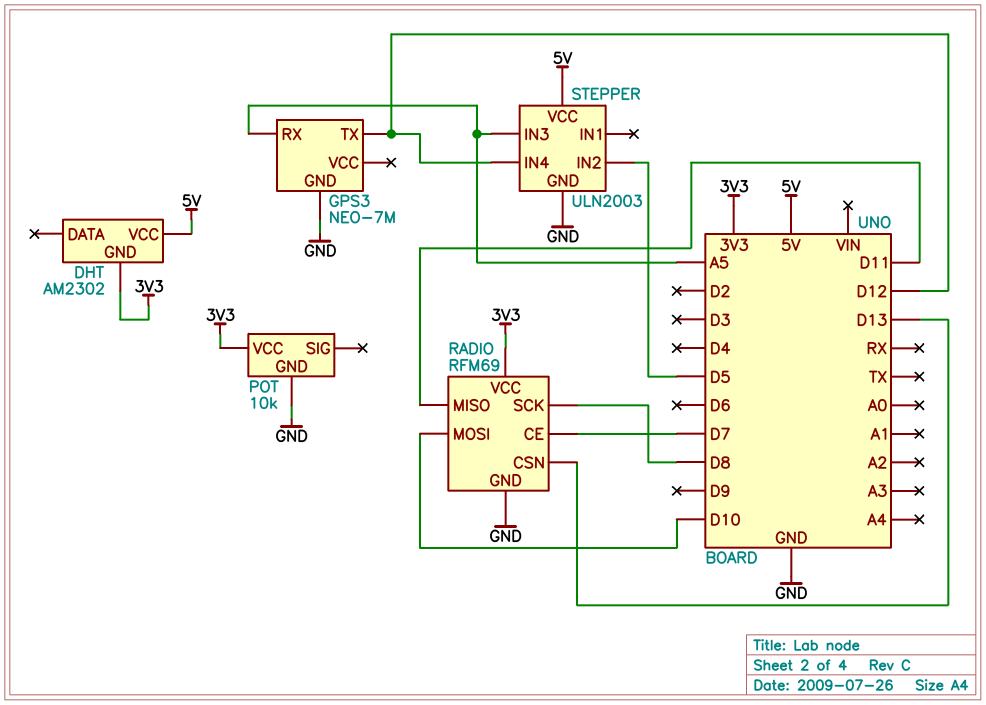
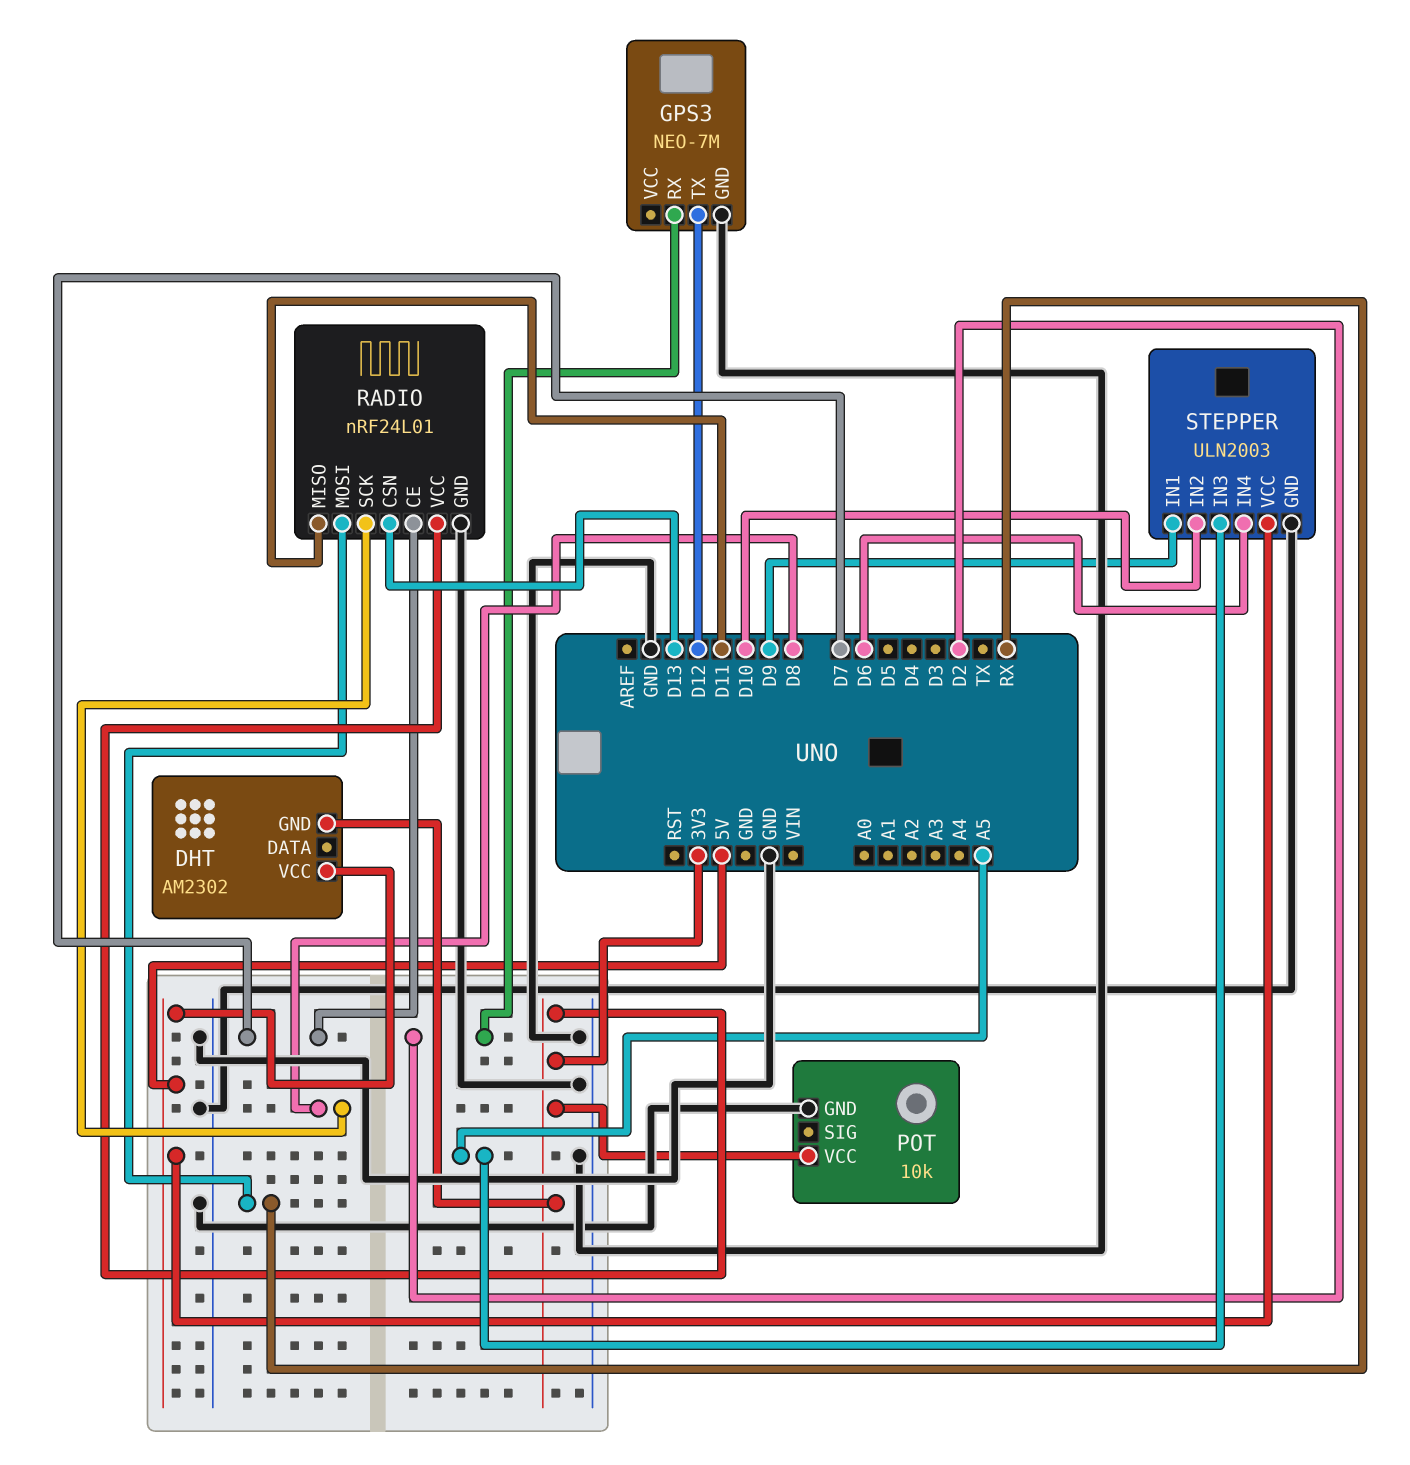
GPS3 pin RX: A5 -> D2
RADIO: RFM69 -> nRF24L01
RADIO pin MOSI: D10 -> RX
STEPPER pin IN1: none -> D9
STEPPER pin IN2: D5 -> D10
STEPPER pin IN4: D12 -> D6

